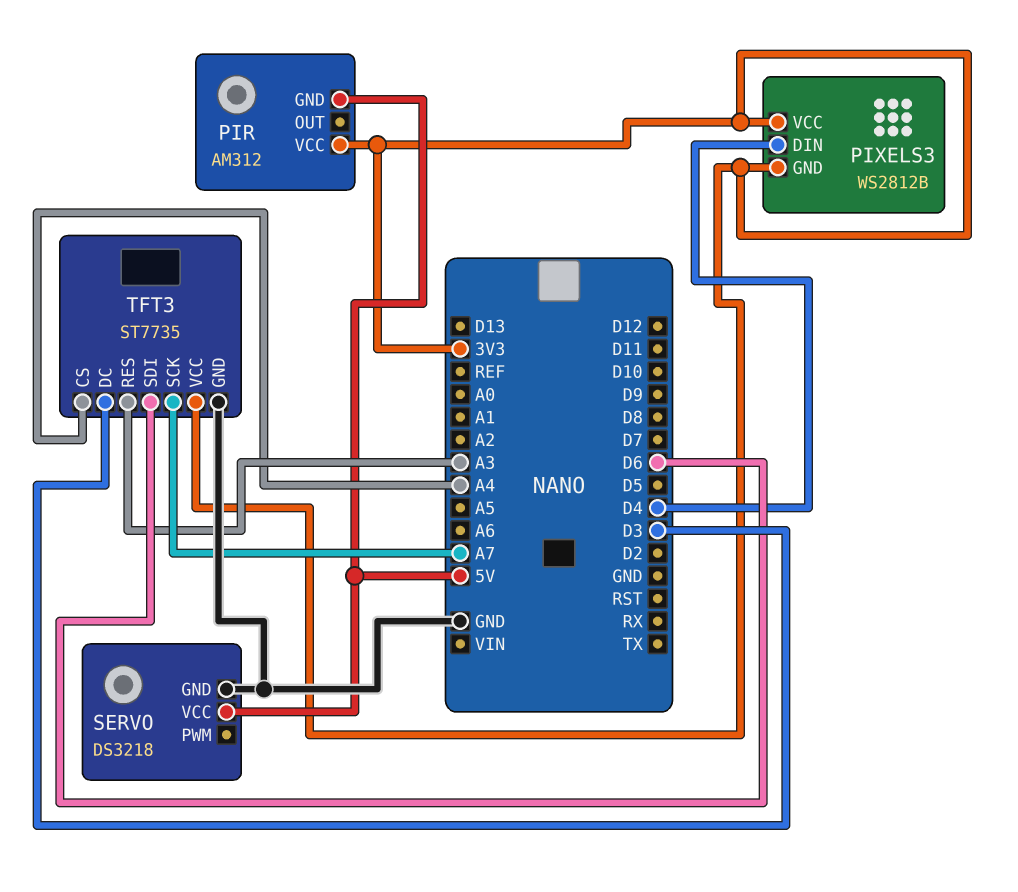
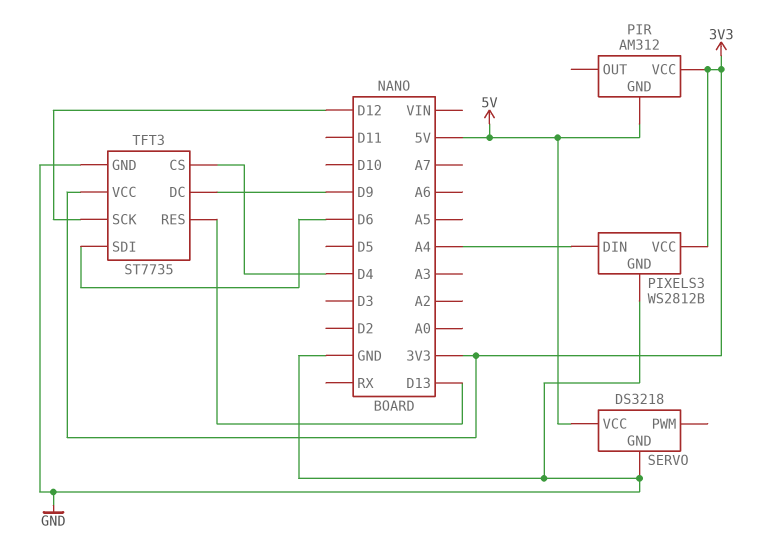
PIXELS3 pin DIN: D4 -> A4
PIXELS3 pin GND: 3V3 -> GND
TFT3 pin CS: A4 -> D4
TFT3 pin DC: D3 -> D9
TFT3 pin RES: A3 -> D13
TFT3 pin SCK: A7 -> D12

